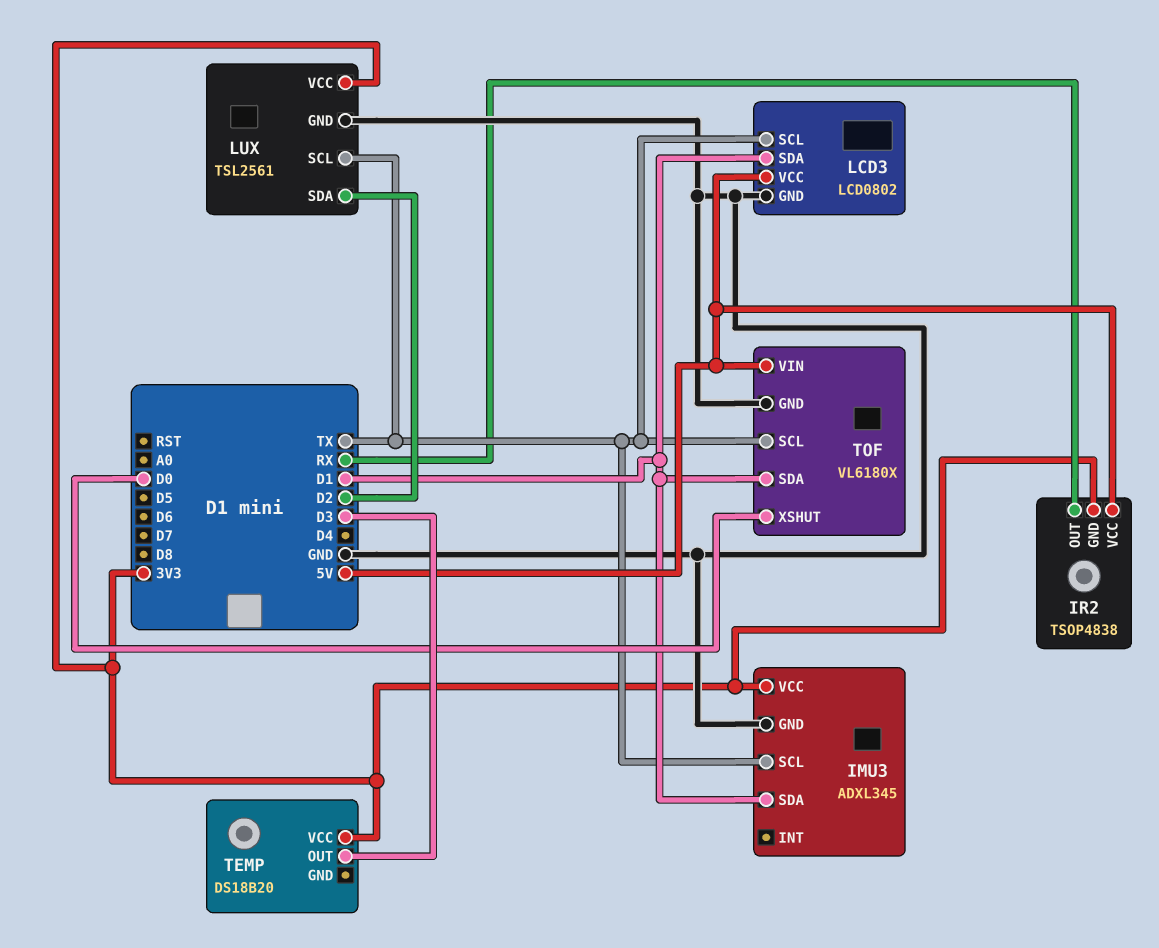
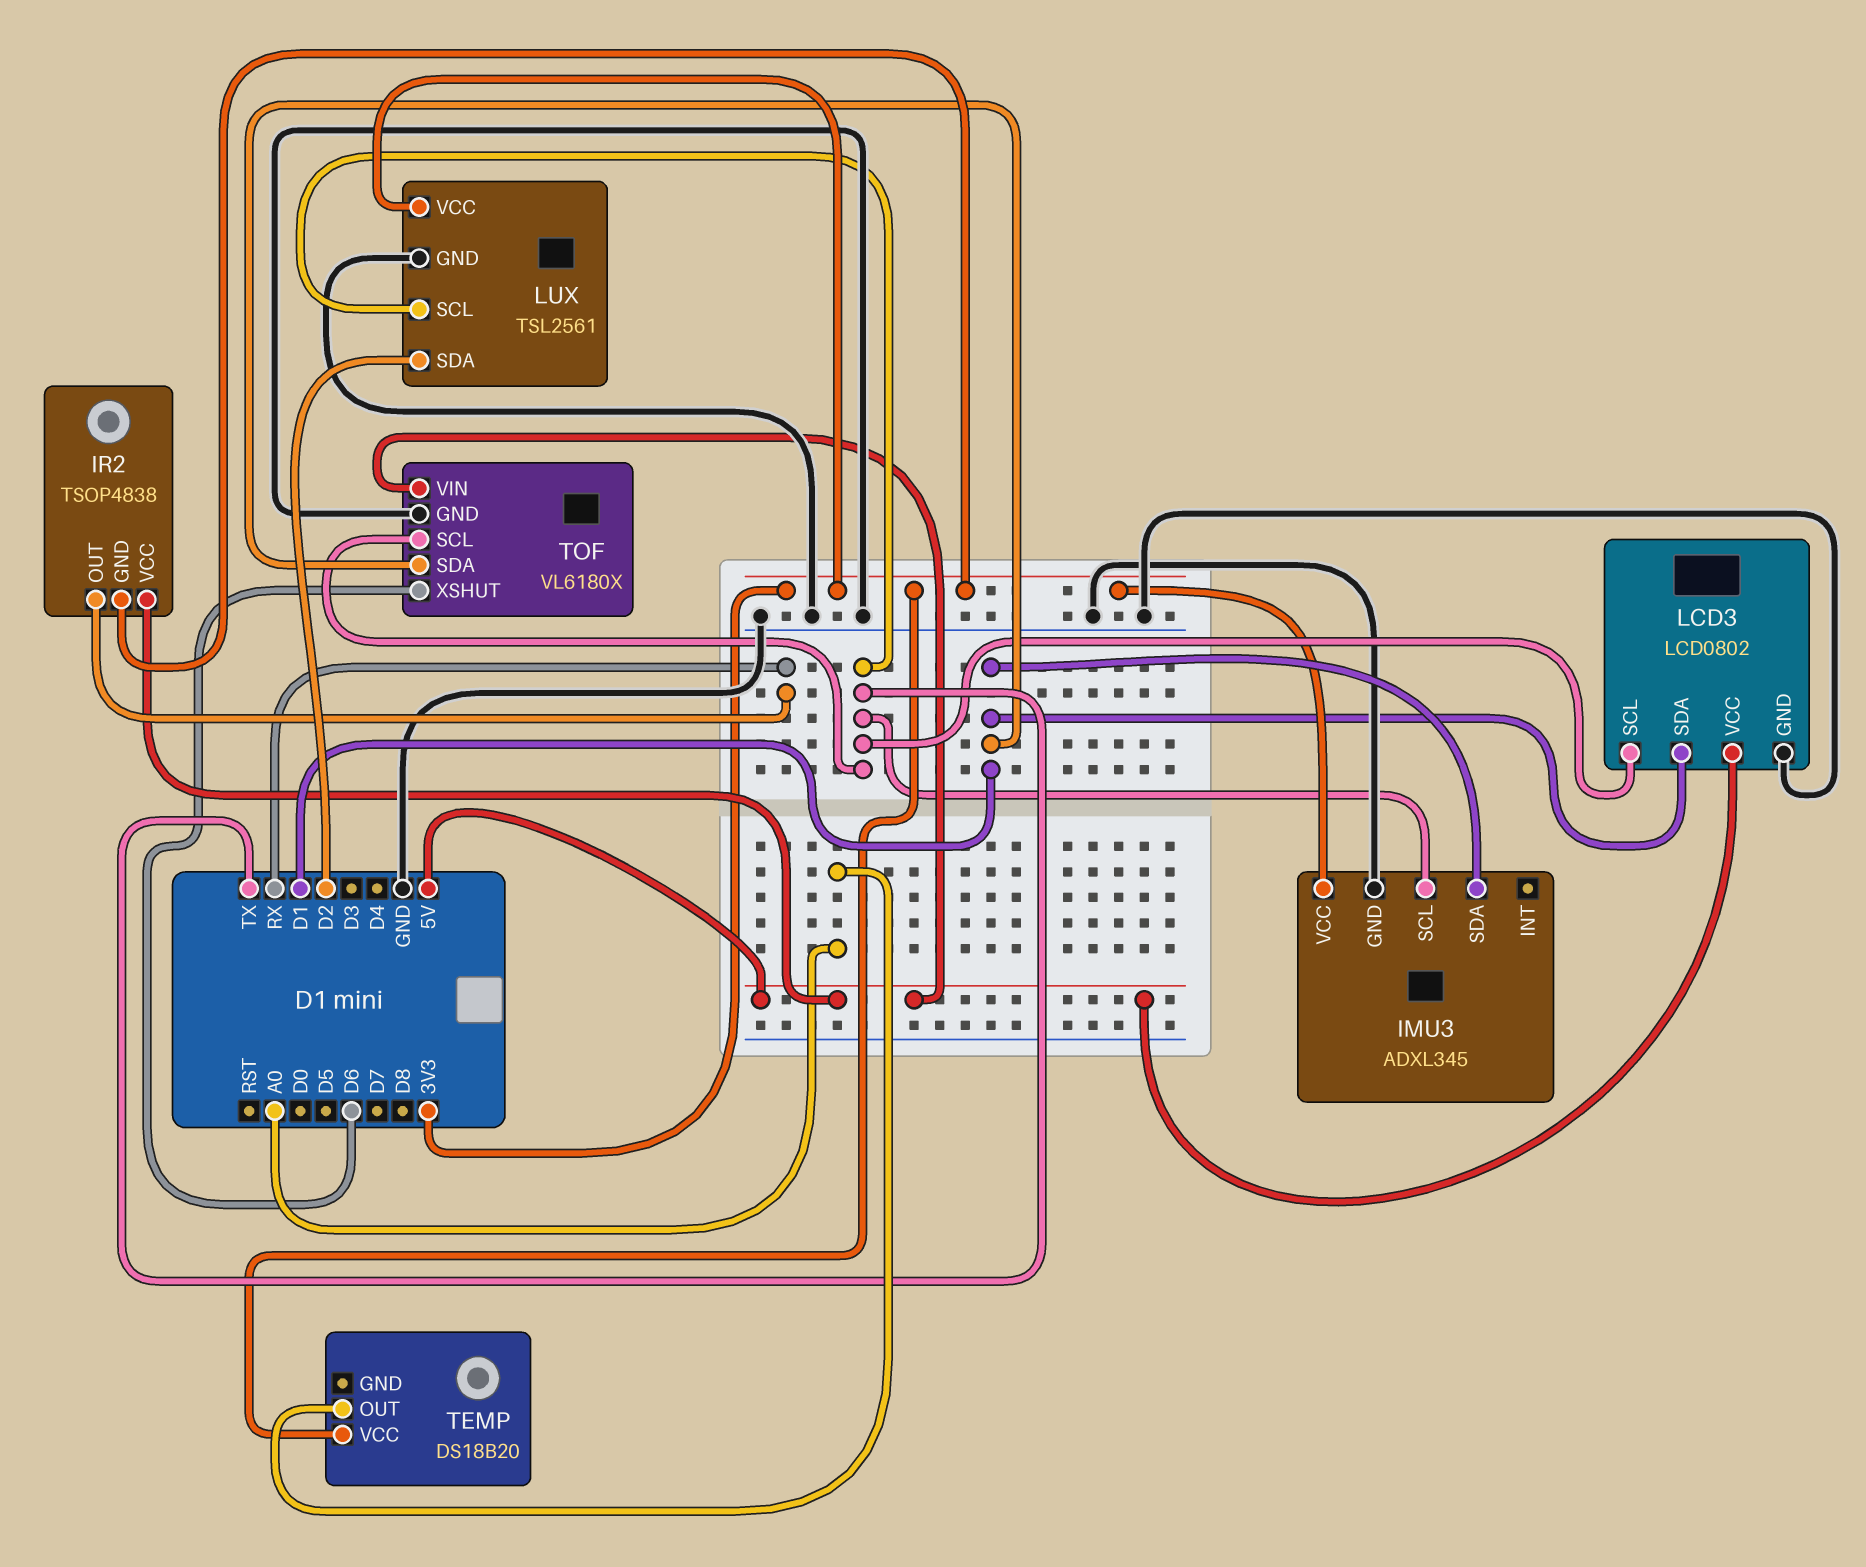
TEMP pin OUT: D3 -> A0
TOF pin XSHUT: D0 -> D6

